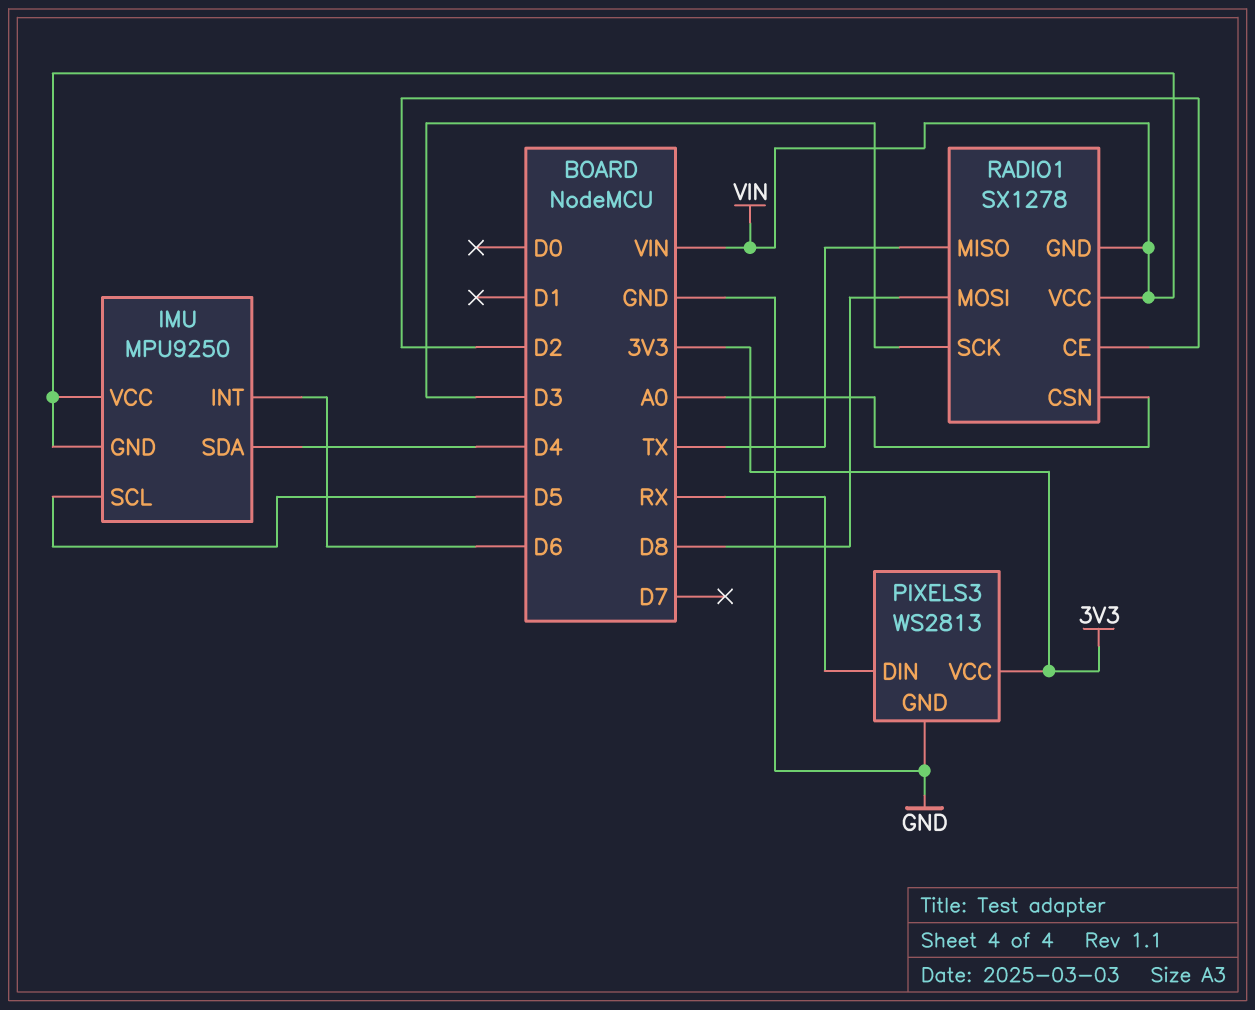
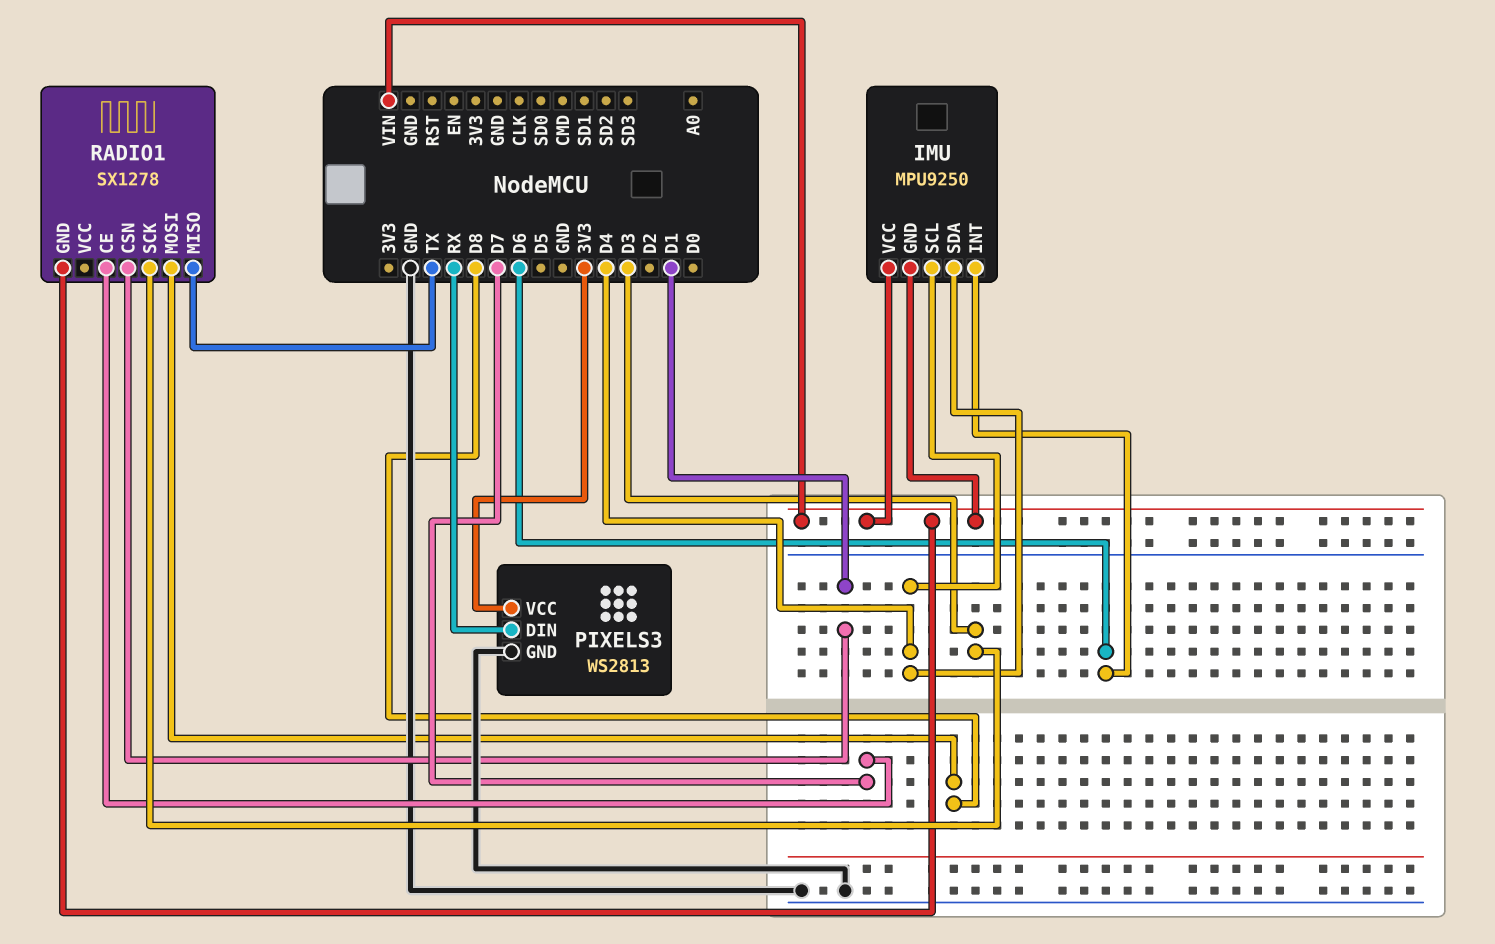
IMU pin SCL: D5 -> D4
RADIO1 pin CE: D2 -> D7
RADIO1 pin CSN: A0 -> D1
RADIO1 pin VCC: VIN -> none

